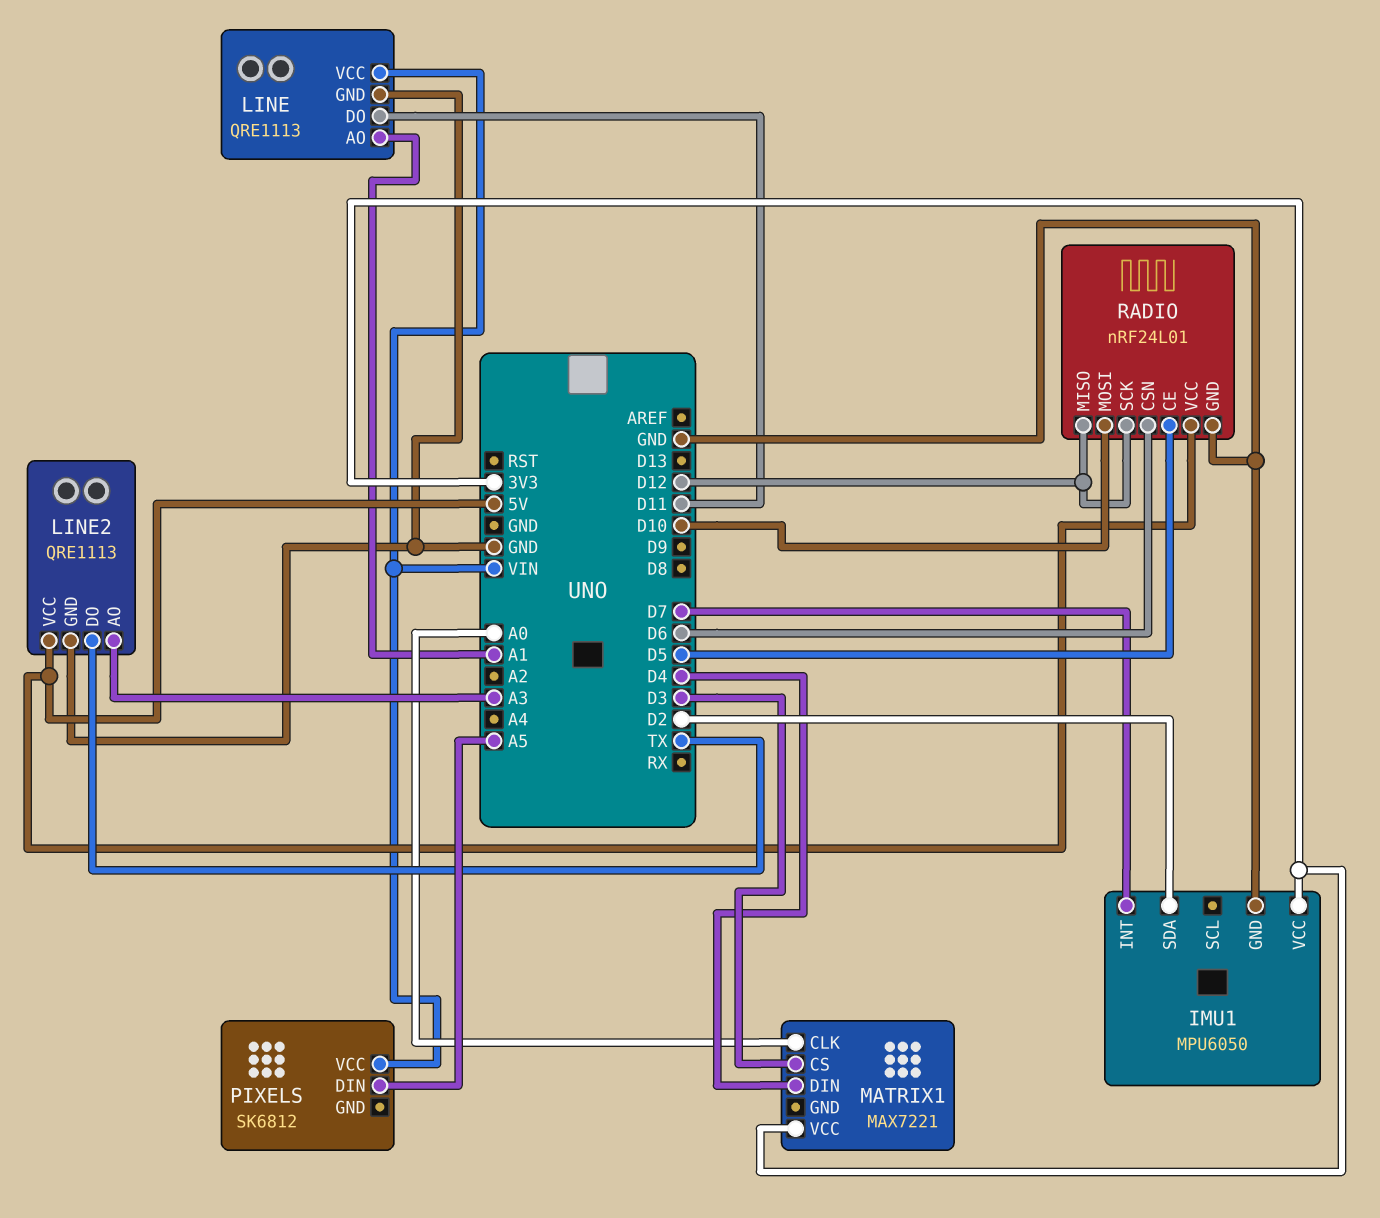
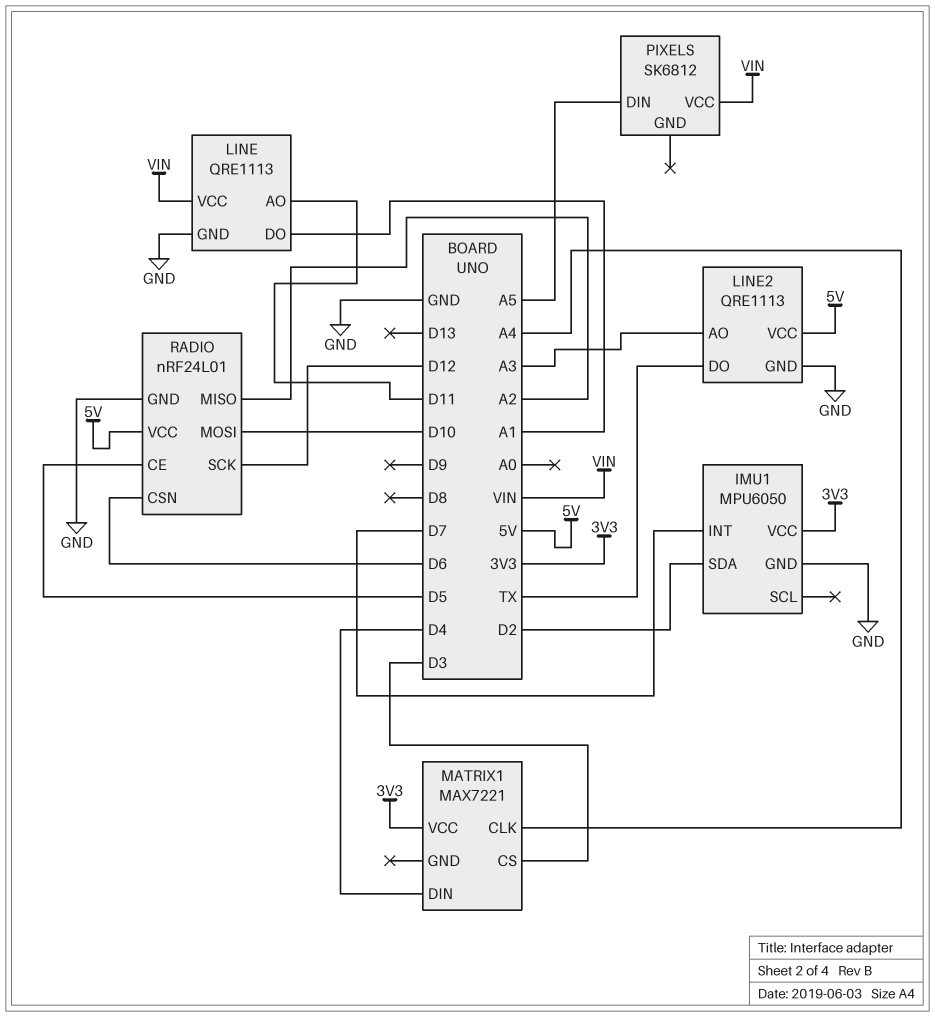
LINE pin AO: A1 -> D11
LINE pin DO: D11 -> A1
MATRIX1 pin CLK: A0 -> A4
RADIO pin MISO: D12 -> A2

